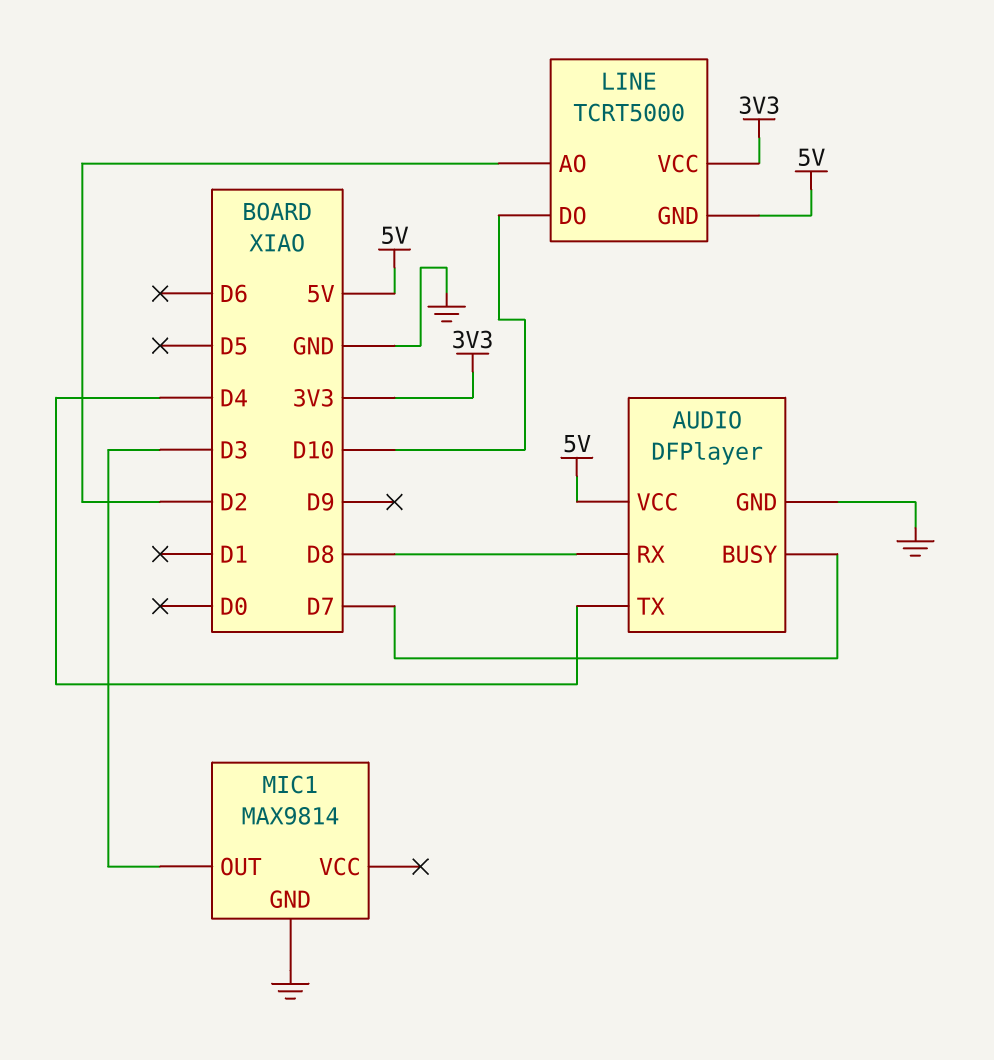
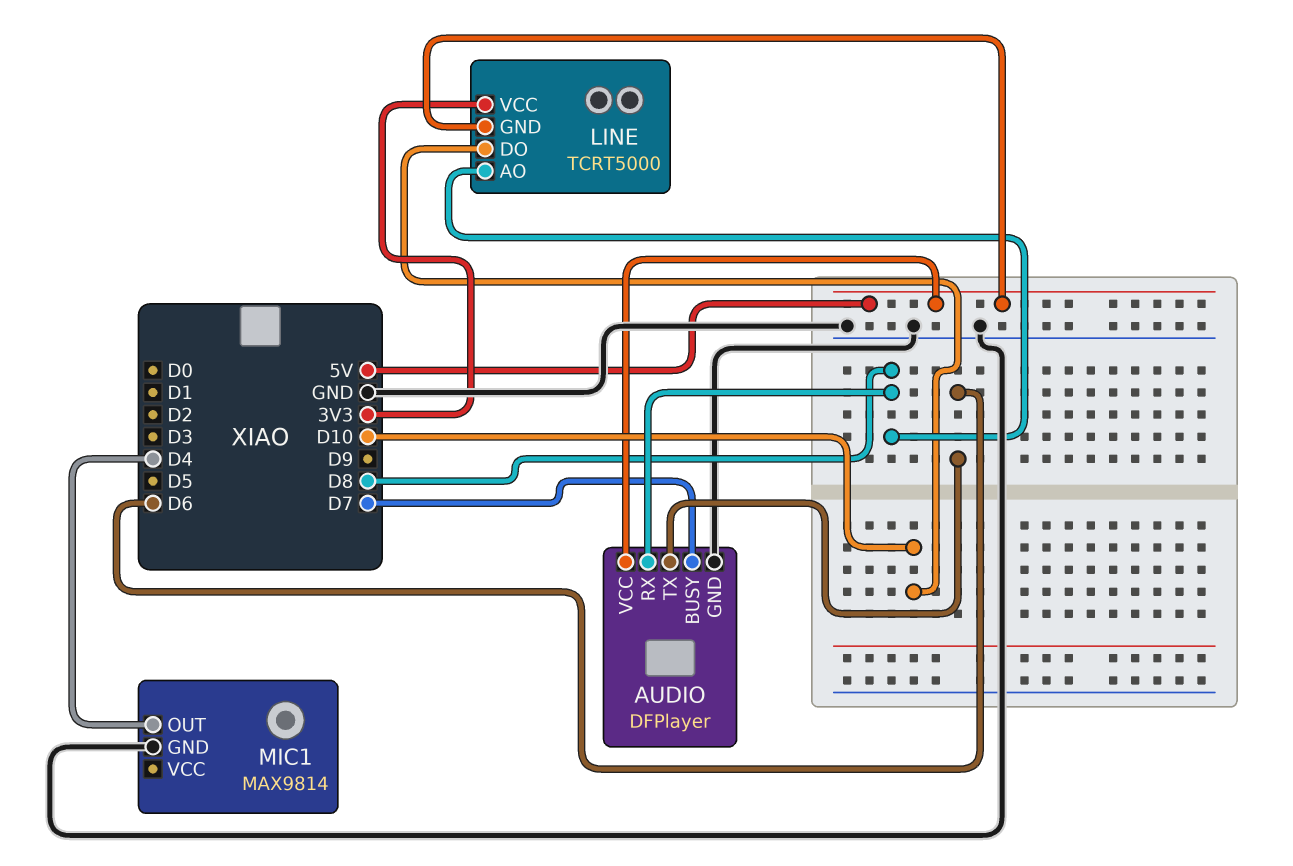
AUDIO pin TX: D4 -> D6
LINE pin AO: D2 -> D8
MIC1 pin OUT: D3 -> D4

